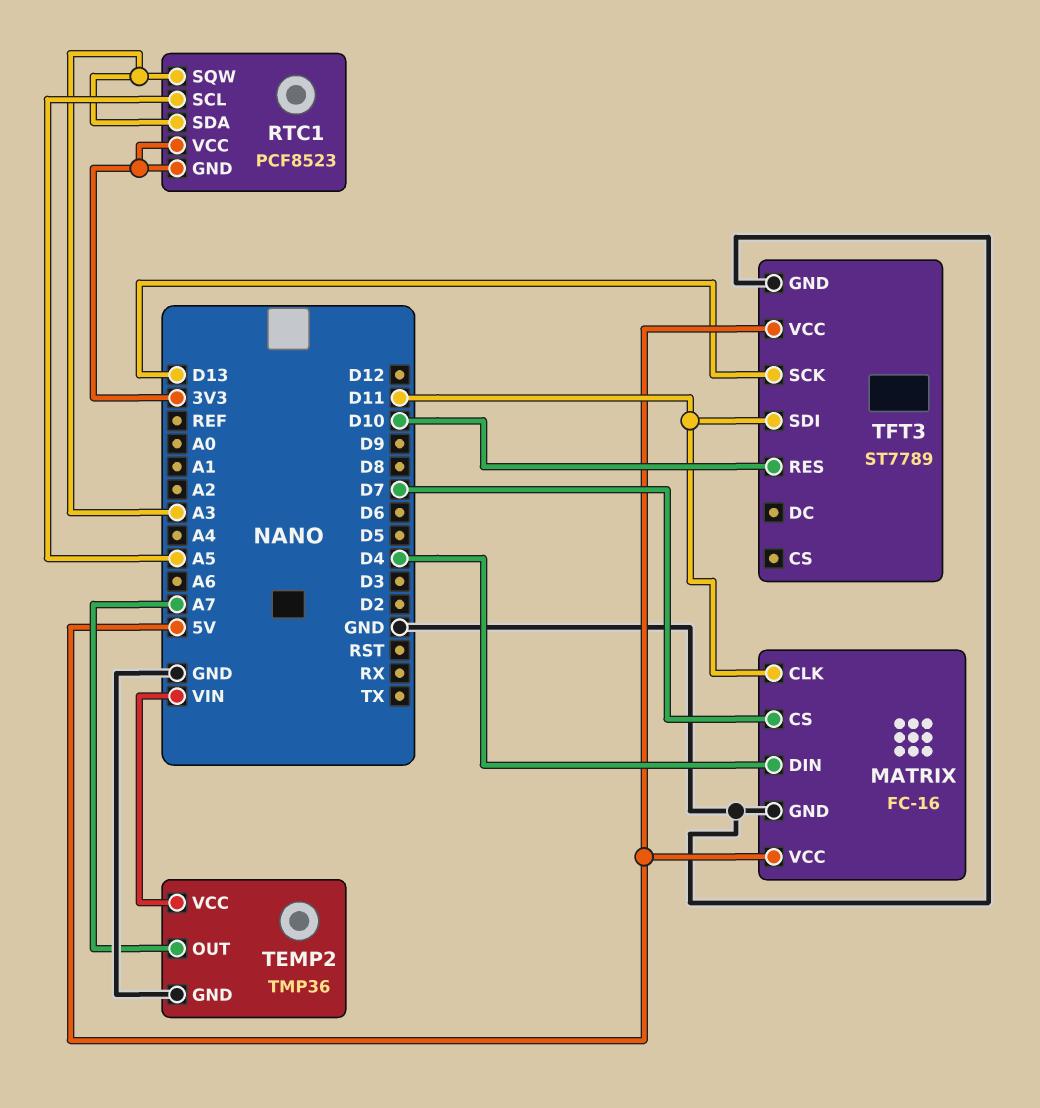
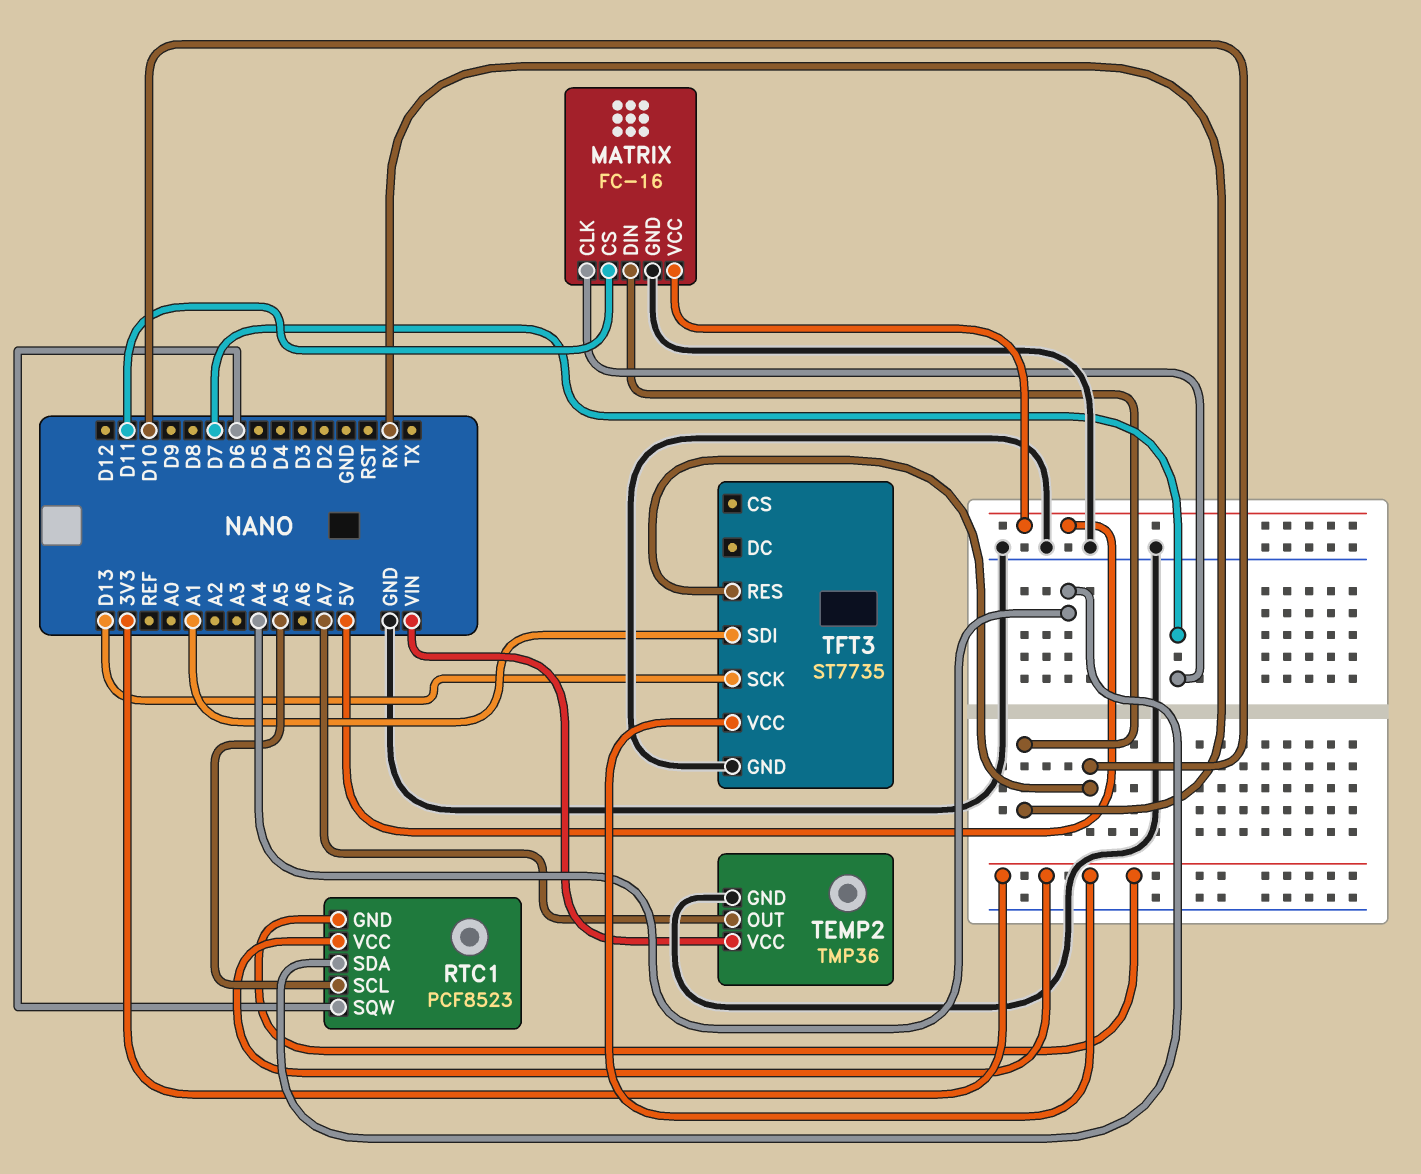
MATRIX pin CLK: D11 -> D7
MATRIX pin CS: D7 -> D11
MATRIX pin DIN: D4 -> RX
RTC1 pin SDA: A3 -> A4
RTC1 pin SQW: A3 -> D6
TFT3: ST7789 -> ST7735
TFT3 pin SDI: D11 -> A1
TFT3 pin VCC: 5V -> 3V3

